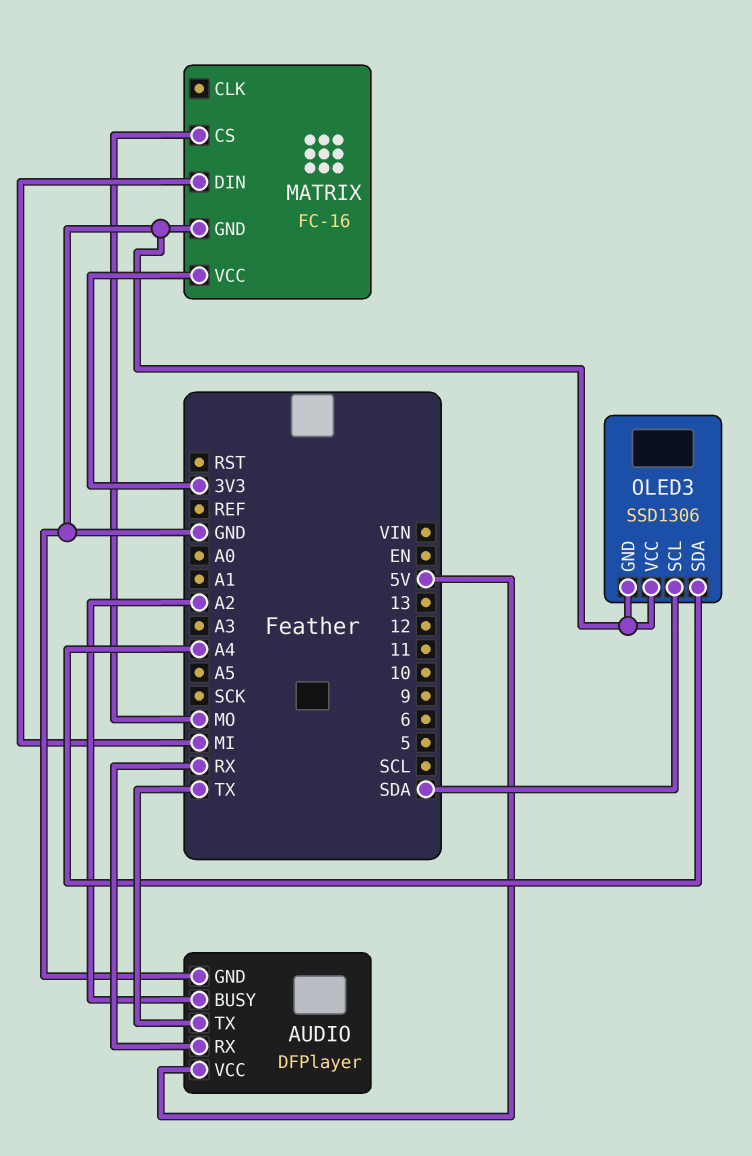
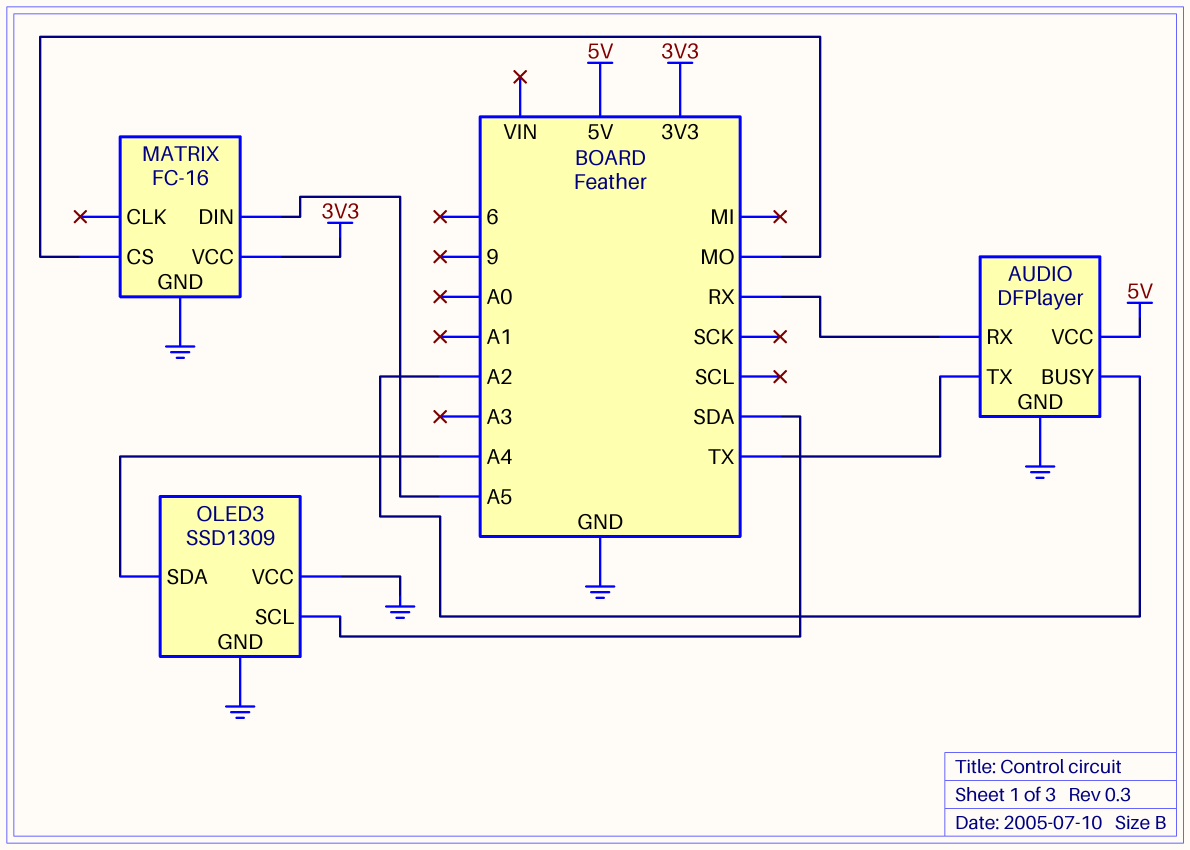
MATRIX pin DIN: MI -> A5
OLED3: SSD1306 -> SSD1309

